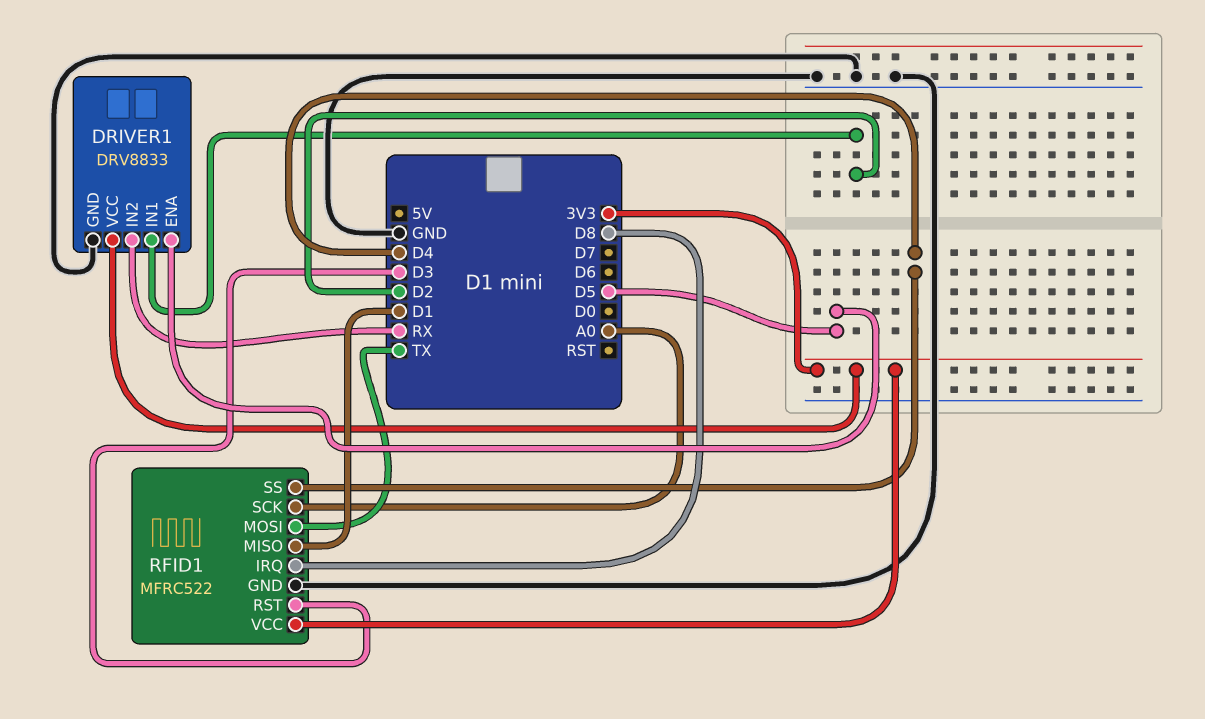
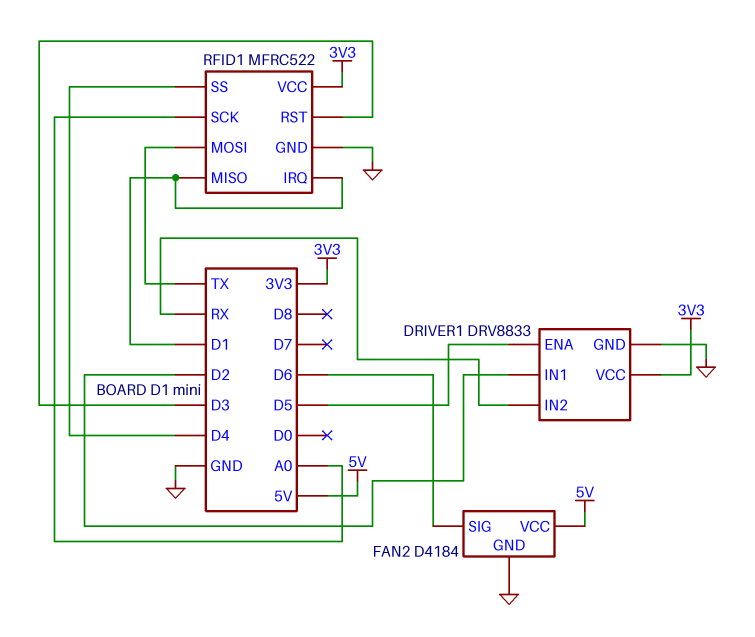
FAN2: none -> D4184
FAN2 pin GND: none -> GND
FAN2 pin SIG: none -> D6
FAN2 pin VCC: none -> 5V
RFID1 pin IRQ: D8 -> D1

